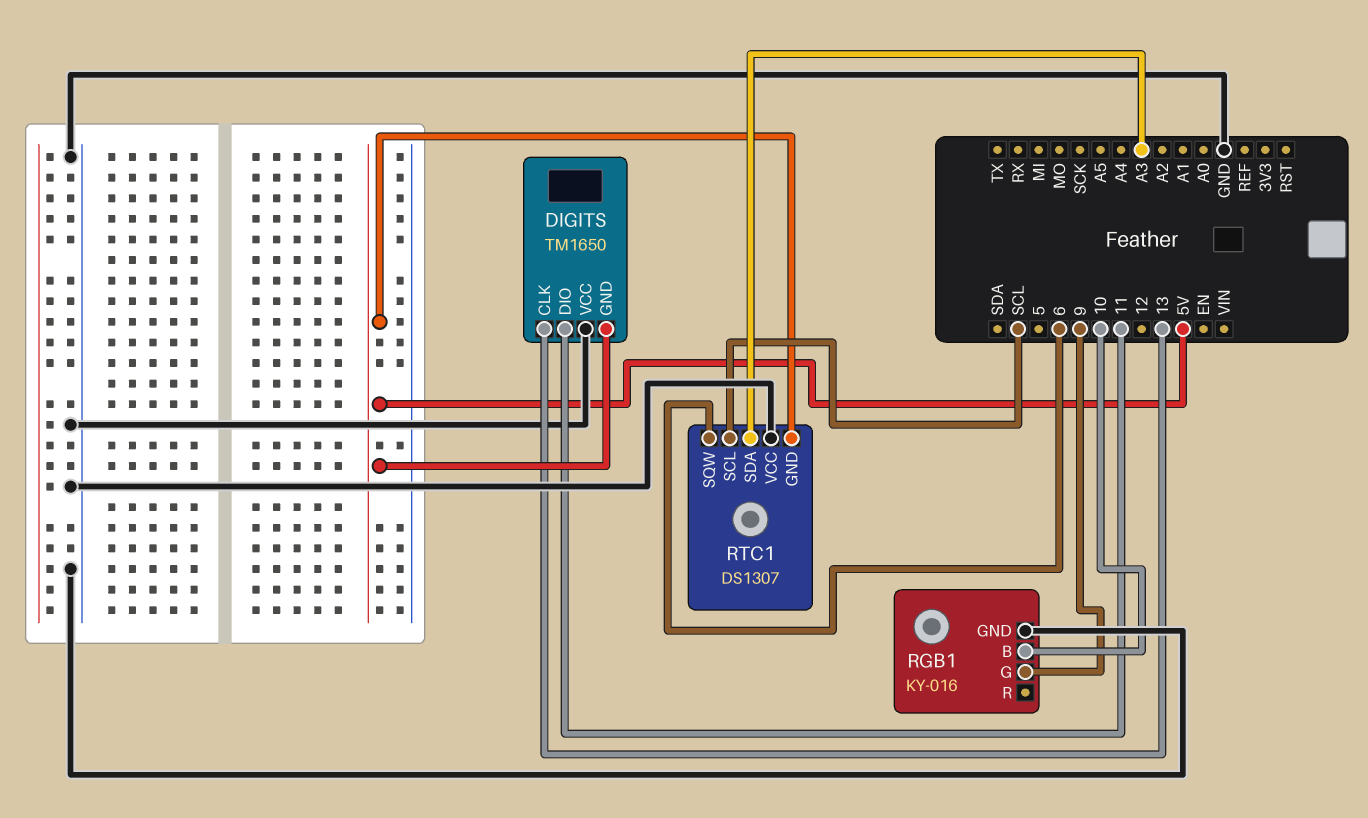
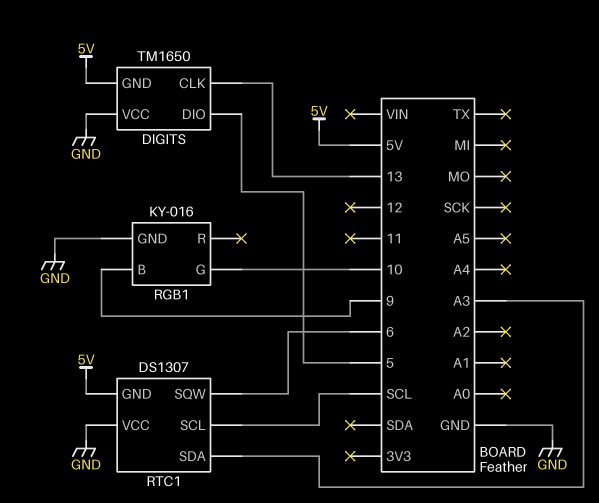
DIGITS pin DIO: 11 -> 5
RGB1 pin B: 10 -> 9
RGB1 pin G: 9 -> 10

